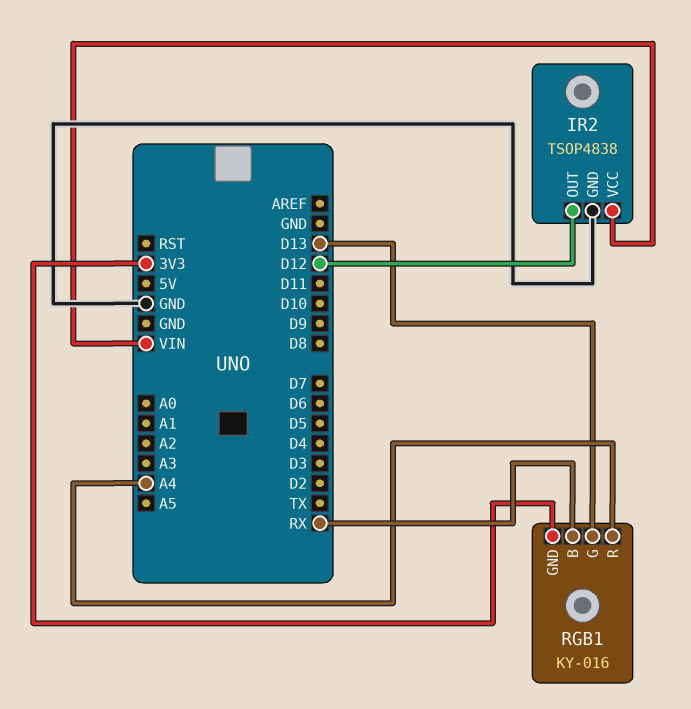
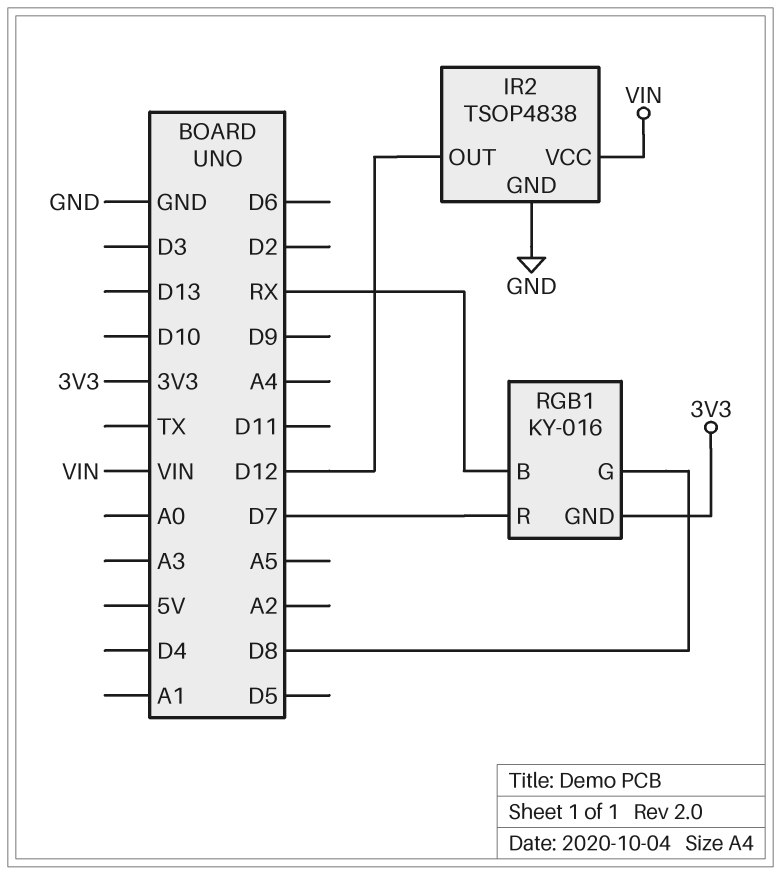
RGB1 pin G: D13 -> D8
RGB1 pin R: A4 -> D7

